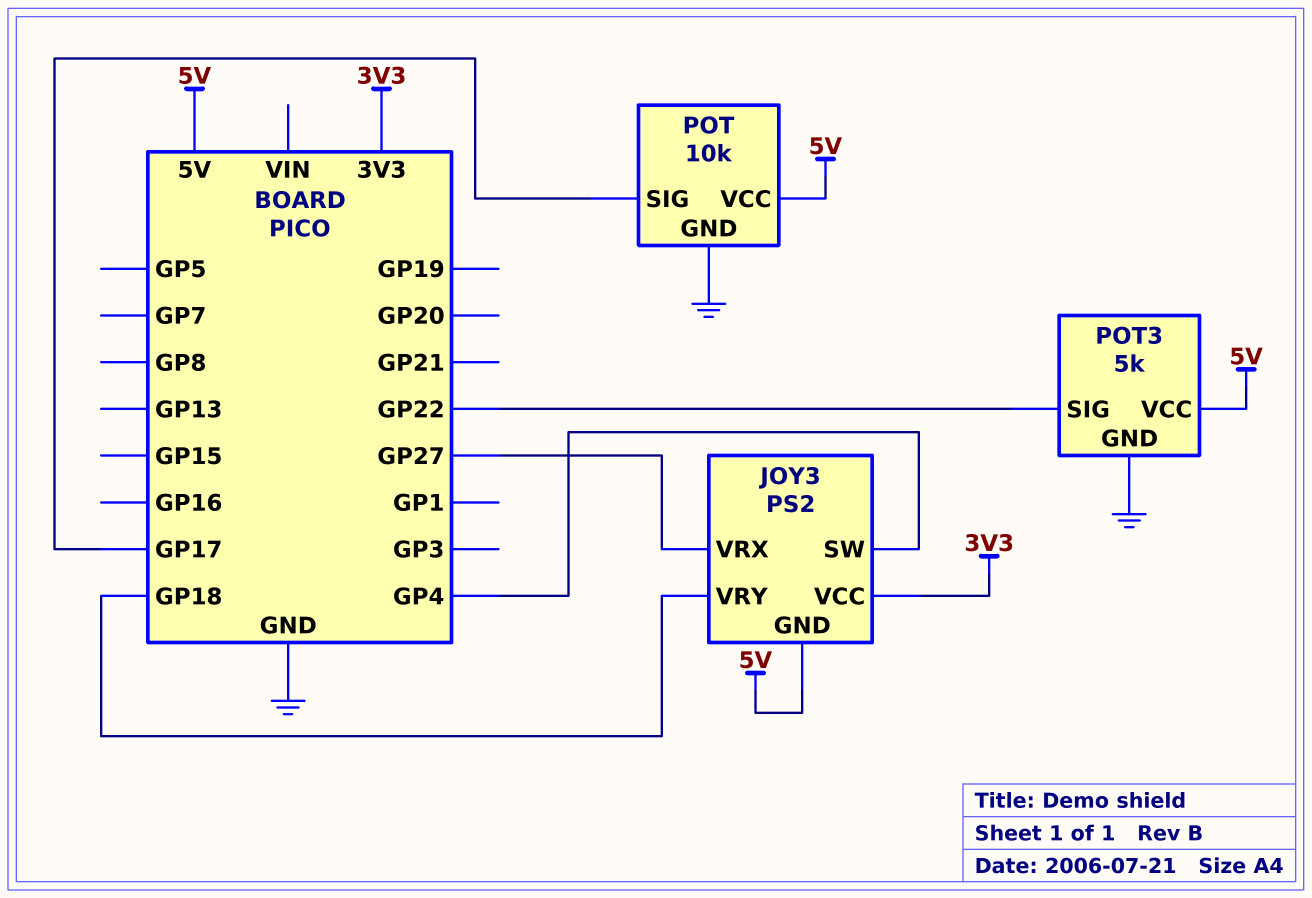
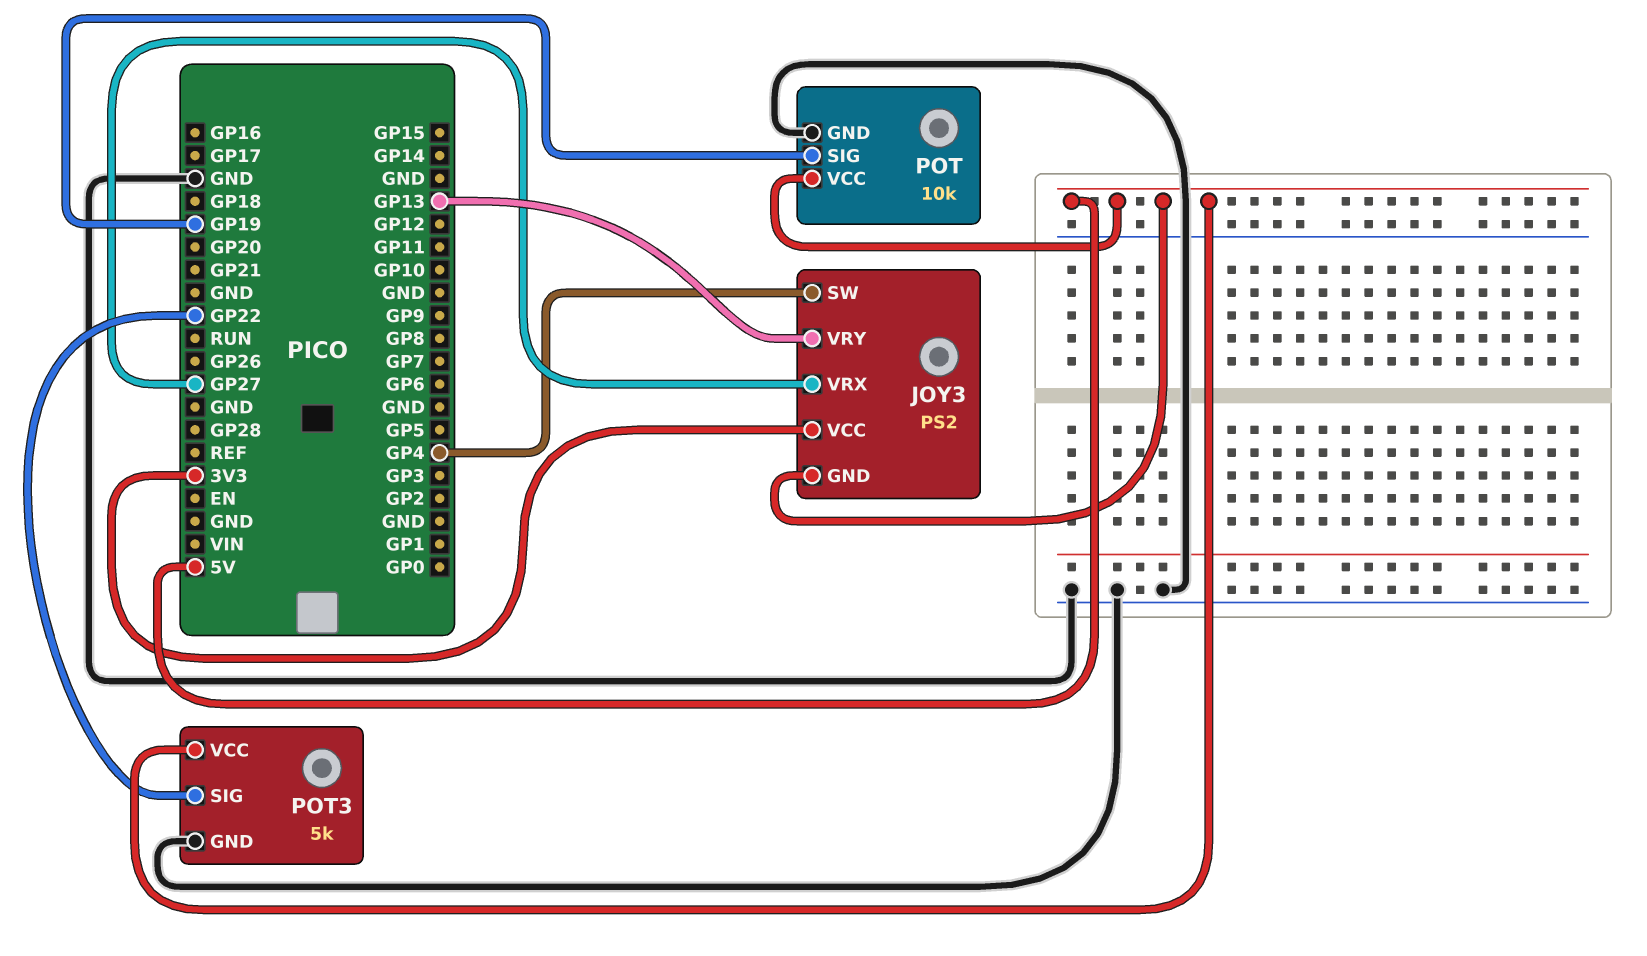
JOY3 pin VRY: GP18 -> GP13
POT pin SIG: GP17 -> GP19

